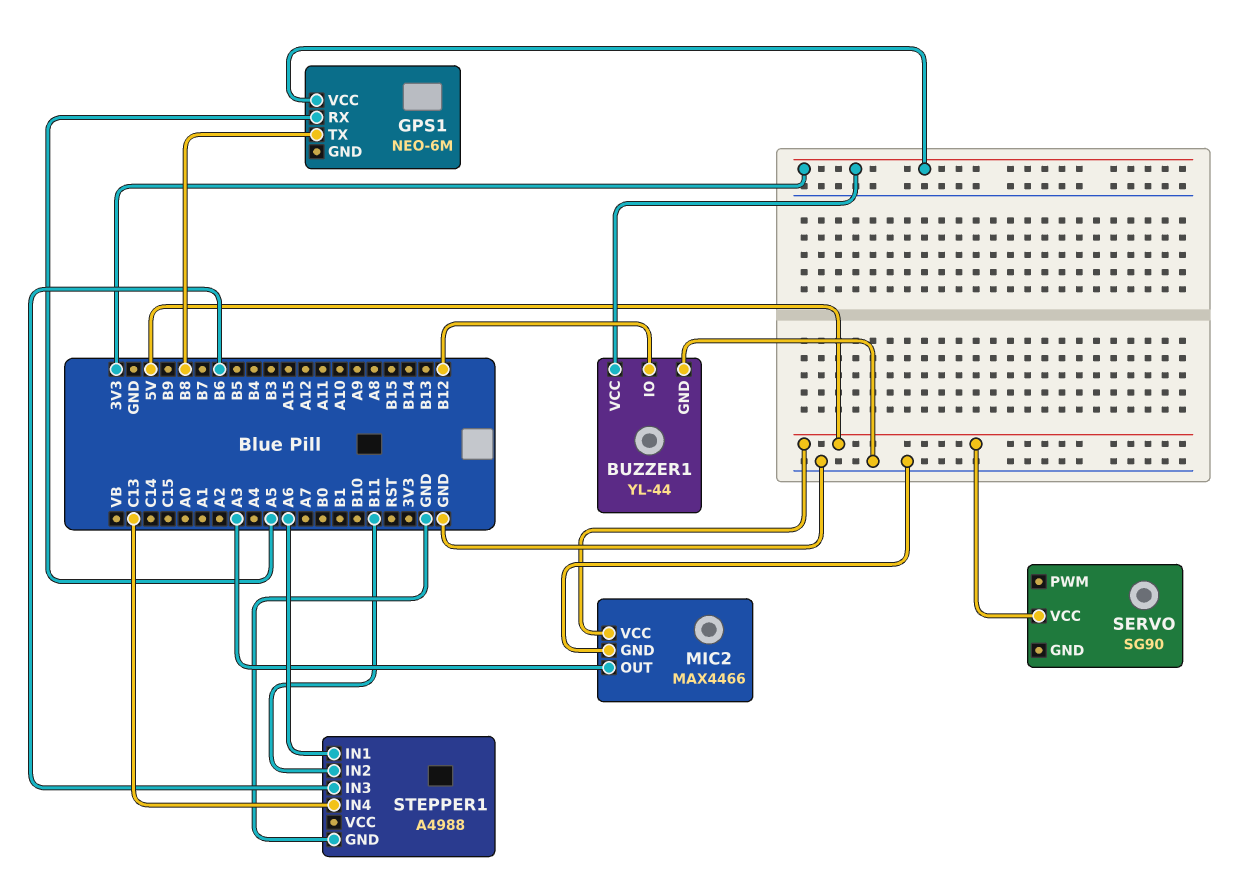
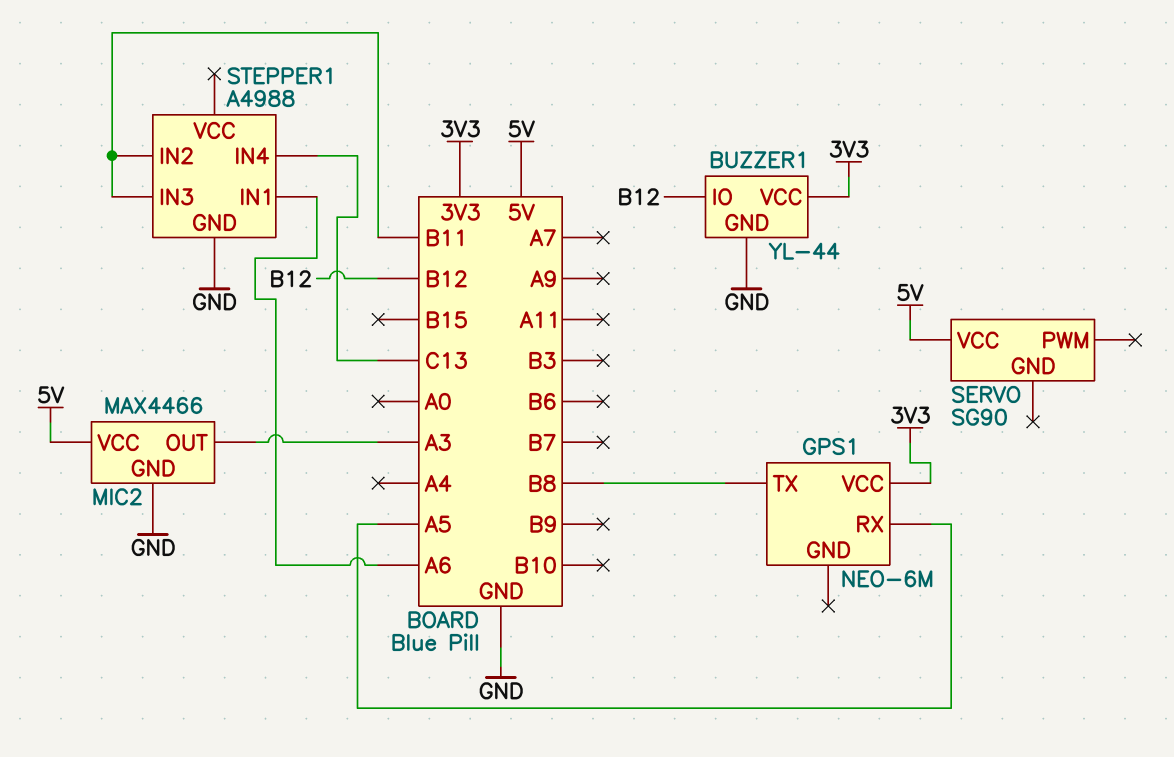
STEPPER1 pin IN3: B6 -> B11

